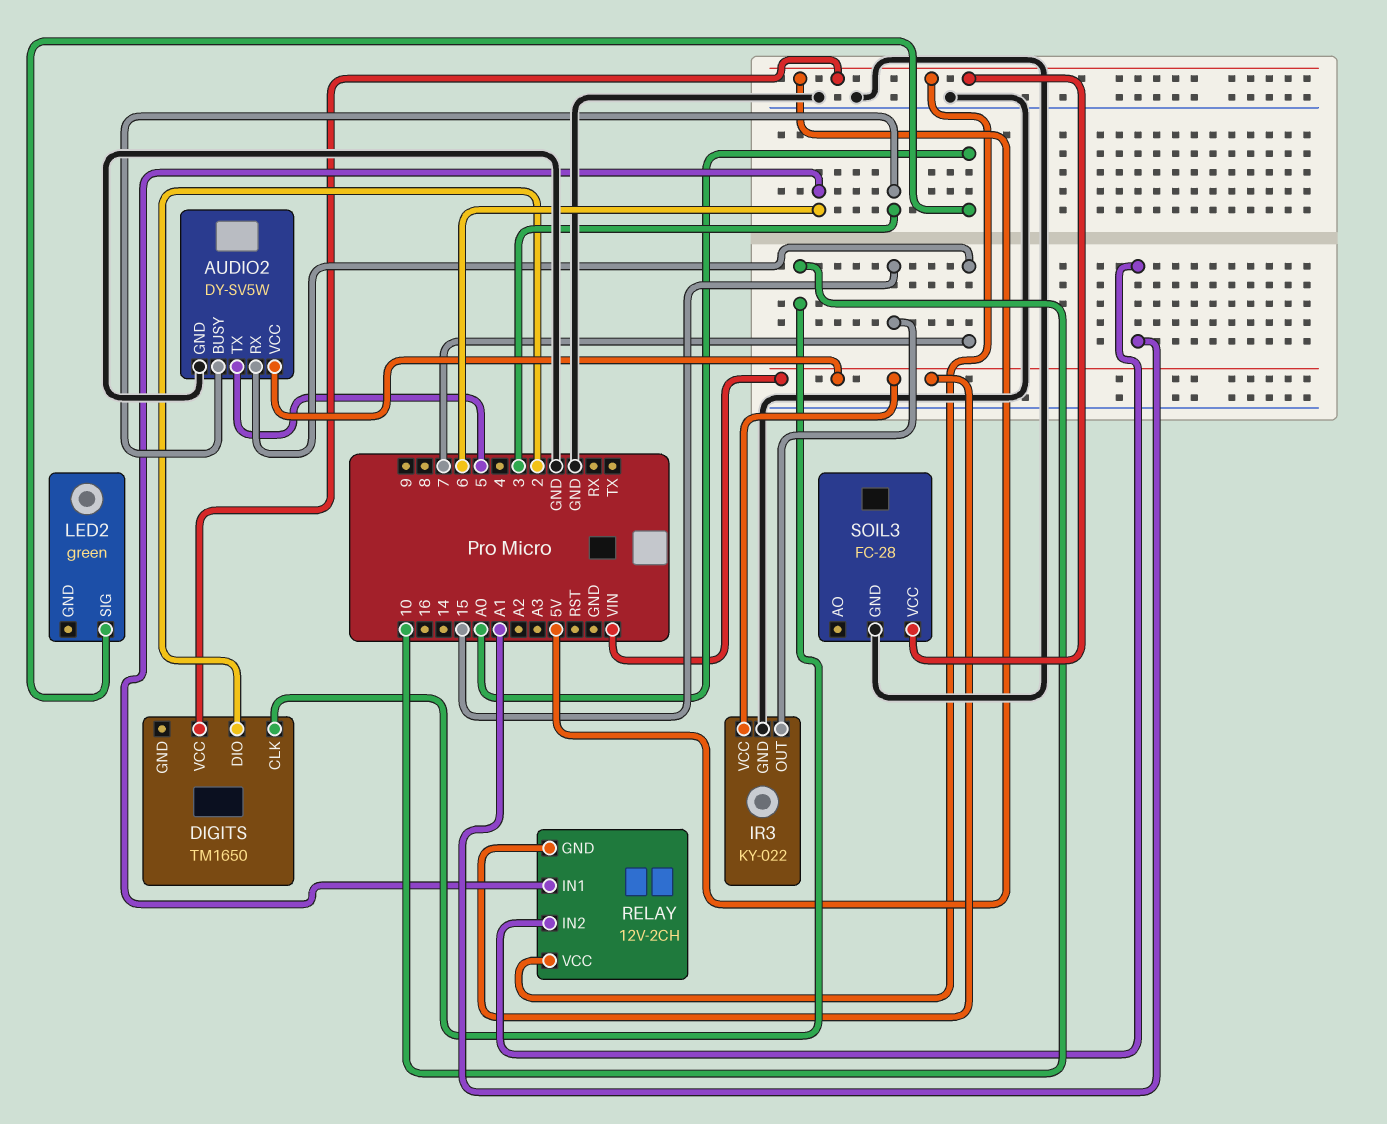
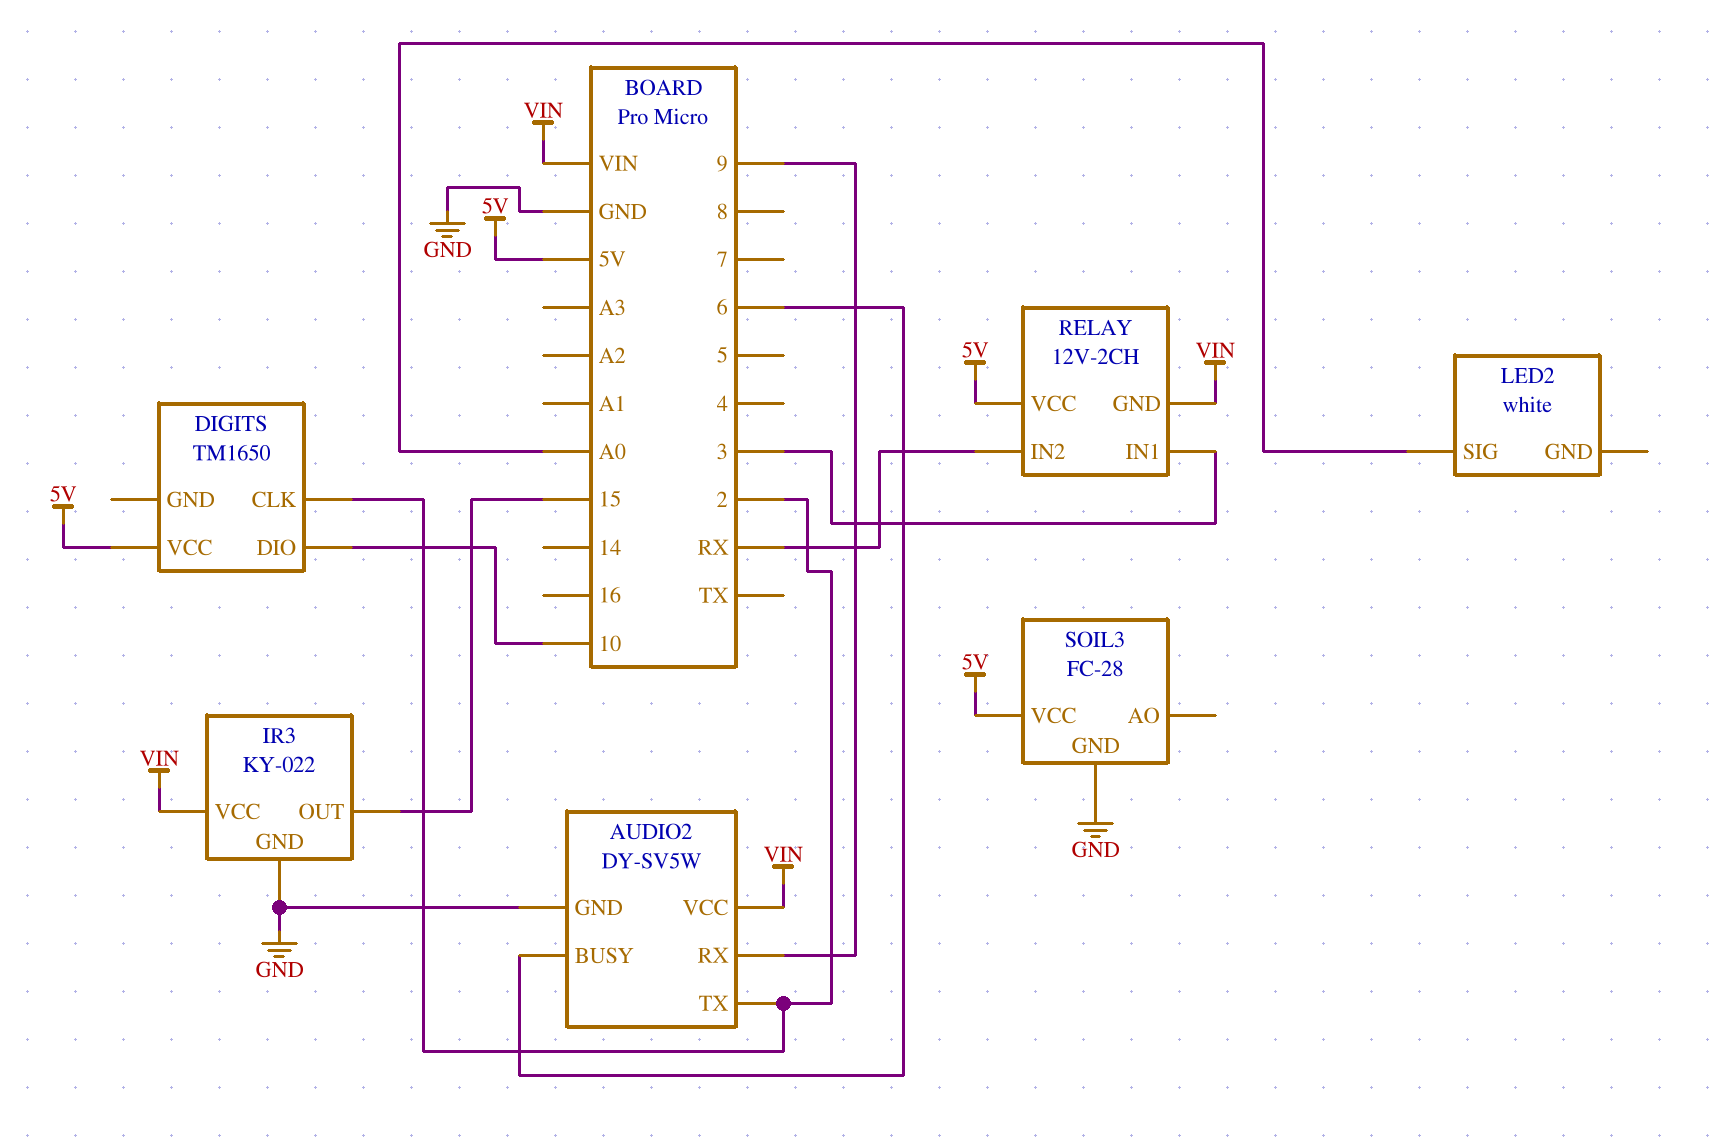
AUDIO2 pin BUSY: 3 -> 6
AUDIO2 pin RX: 7 -> 9
AUDIO2 pin TX: 5 -> 2
DIGITS pin CLK: 10 -> 2
DIGITS pin DIO: 2 -> 10
LED2: green -> white
RELAY pin IN1: 6 -> 3
RELAY pin IN2: A1 -> RX

